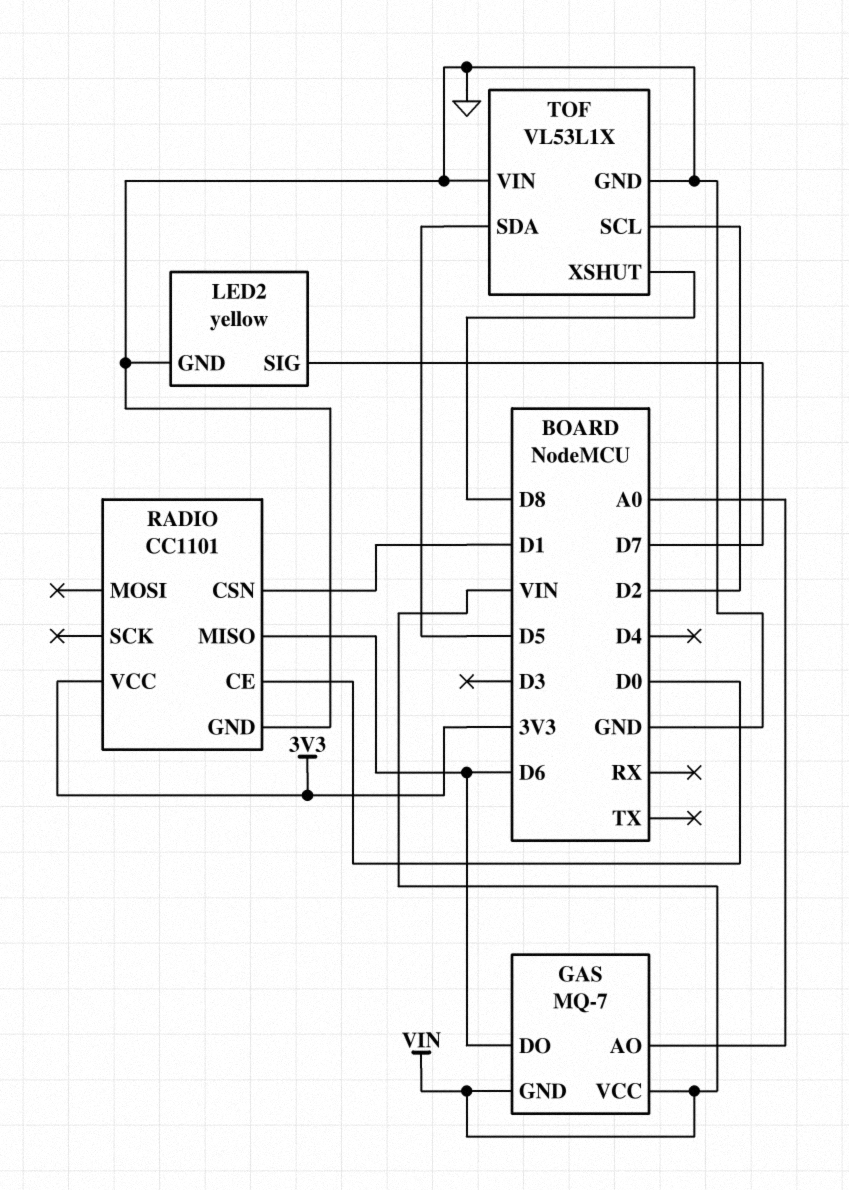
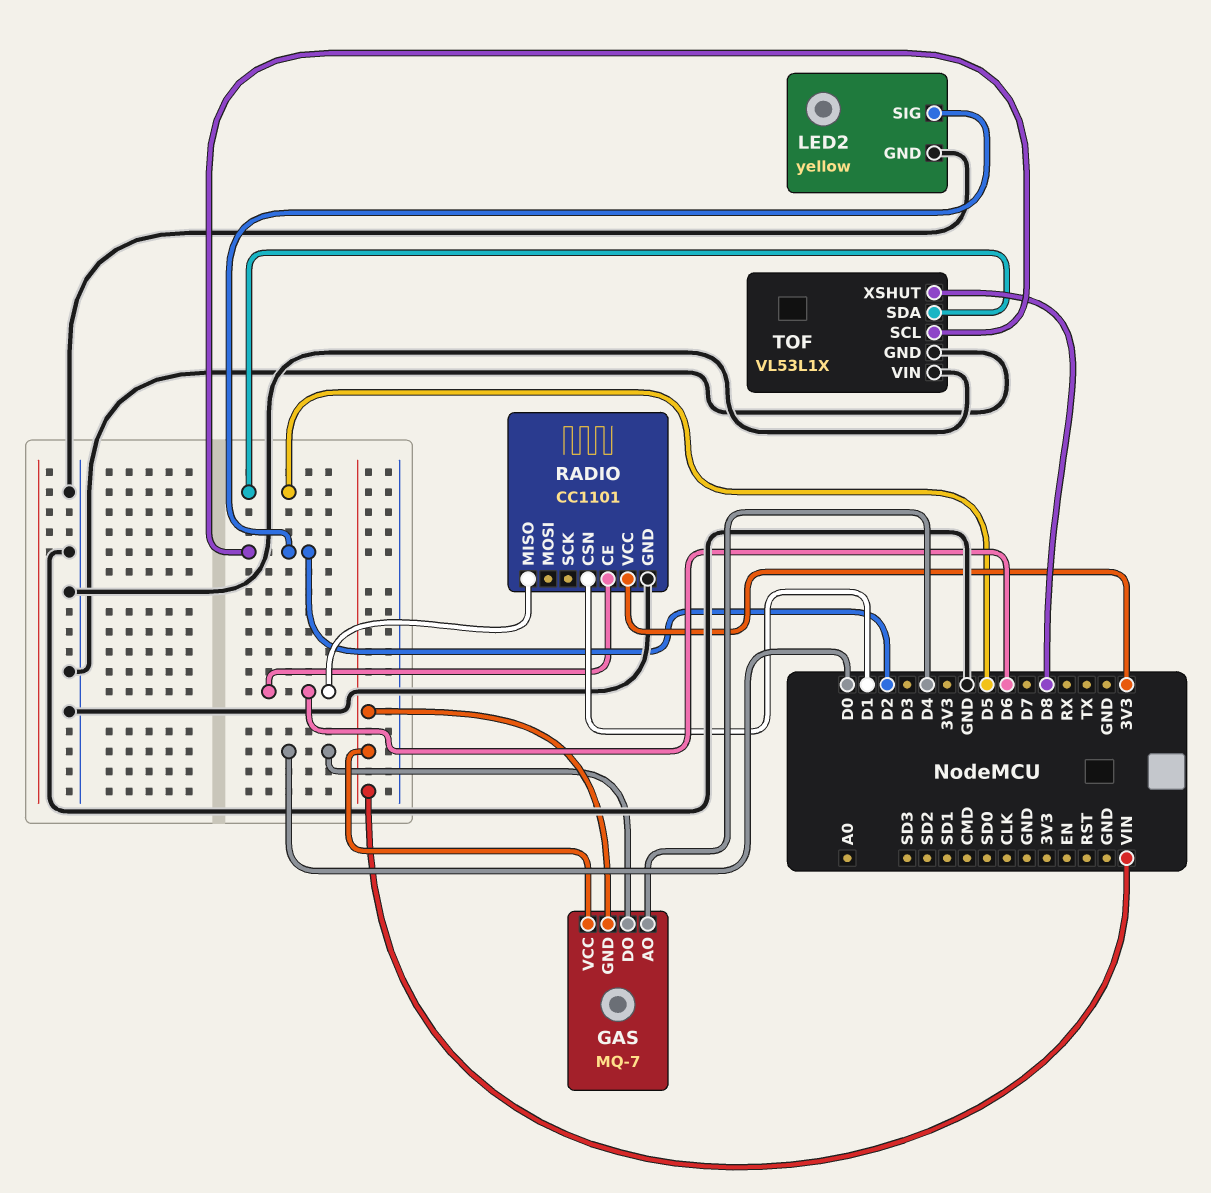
GAS pin AO: A0 -> D4
GAS pin DO: D6 -> D0
LED2 pin SIG: D7 -> D2
RADIO pin CE: D0 -> D6

